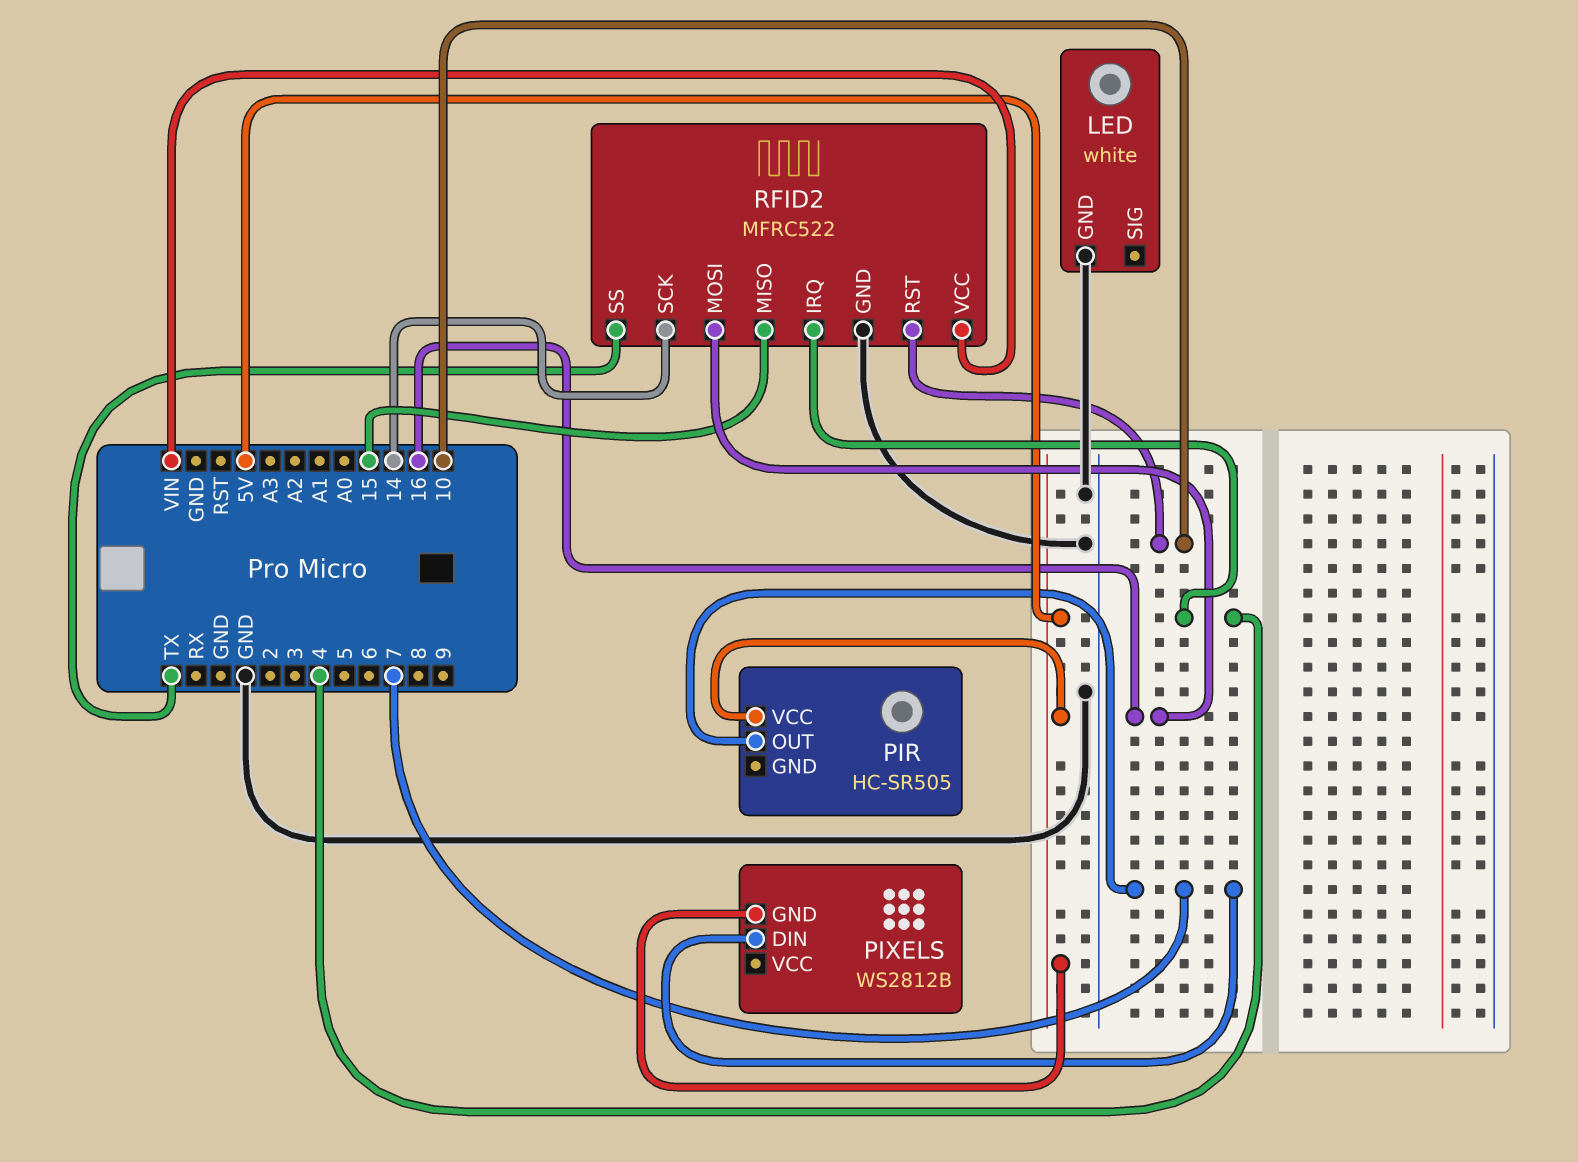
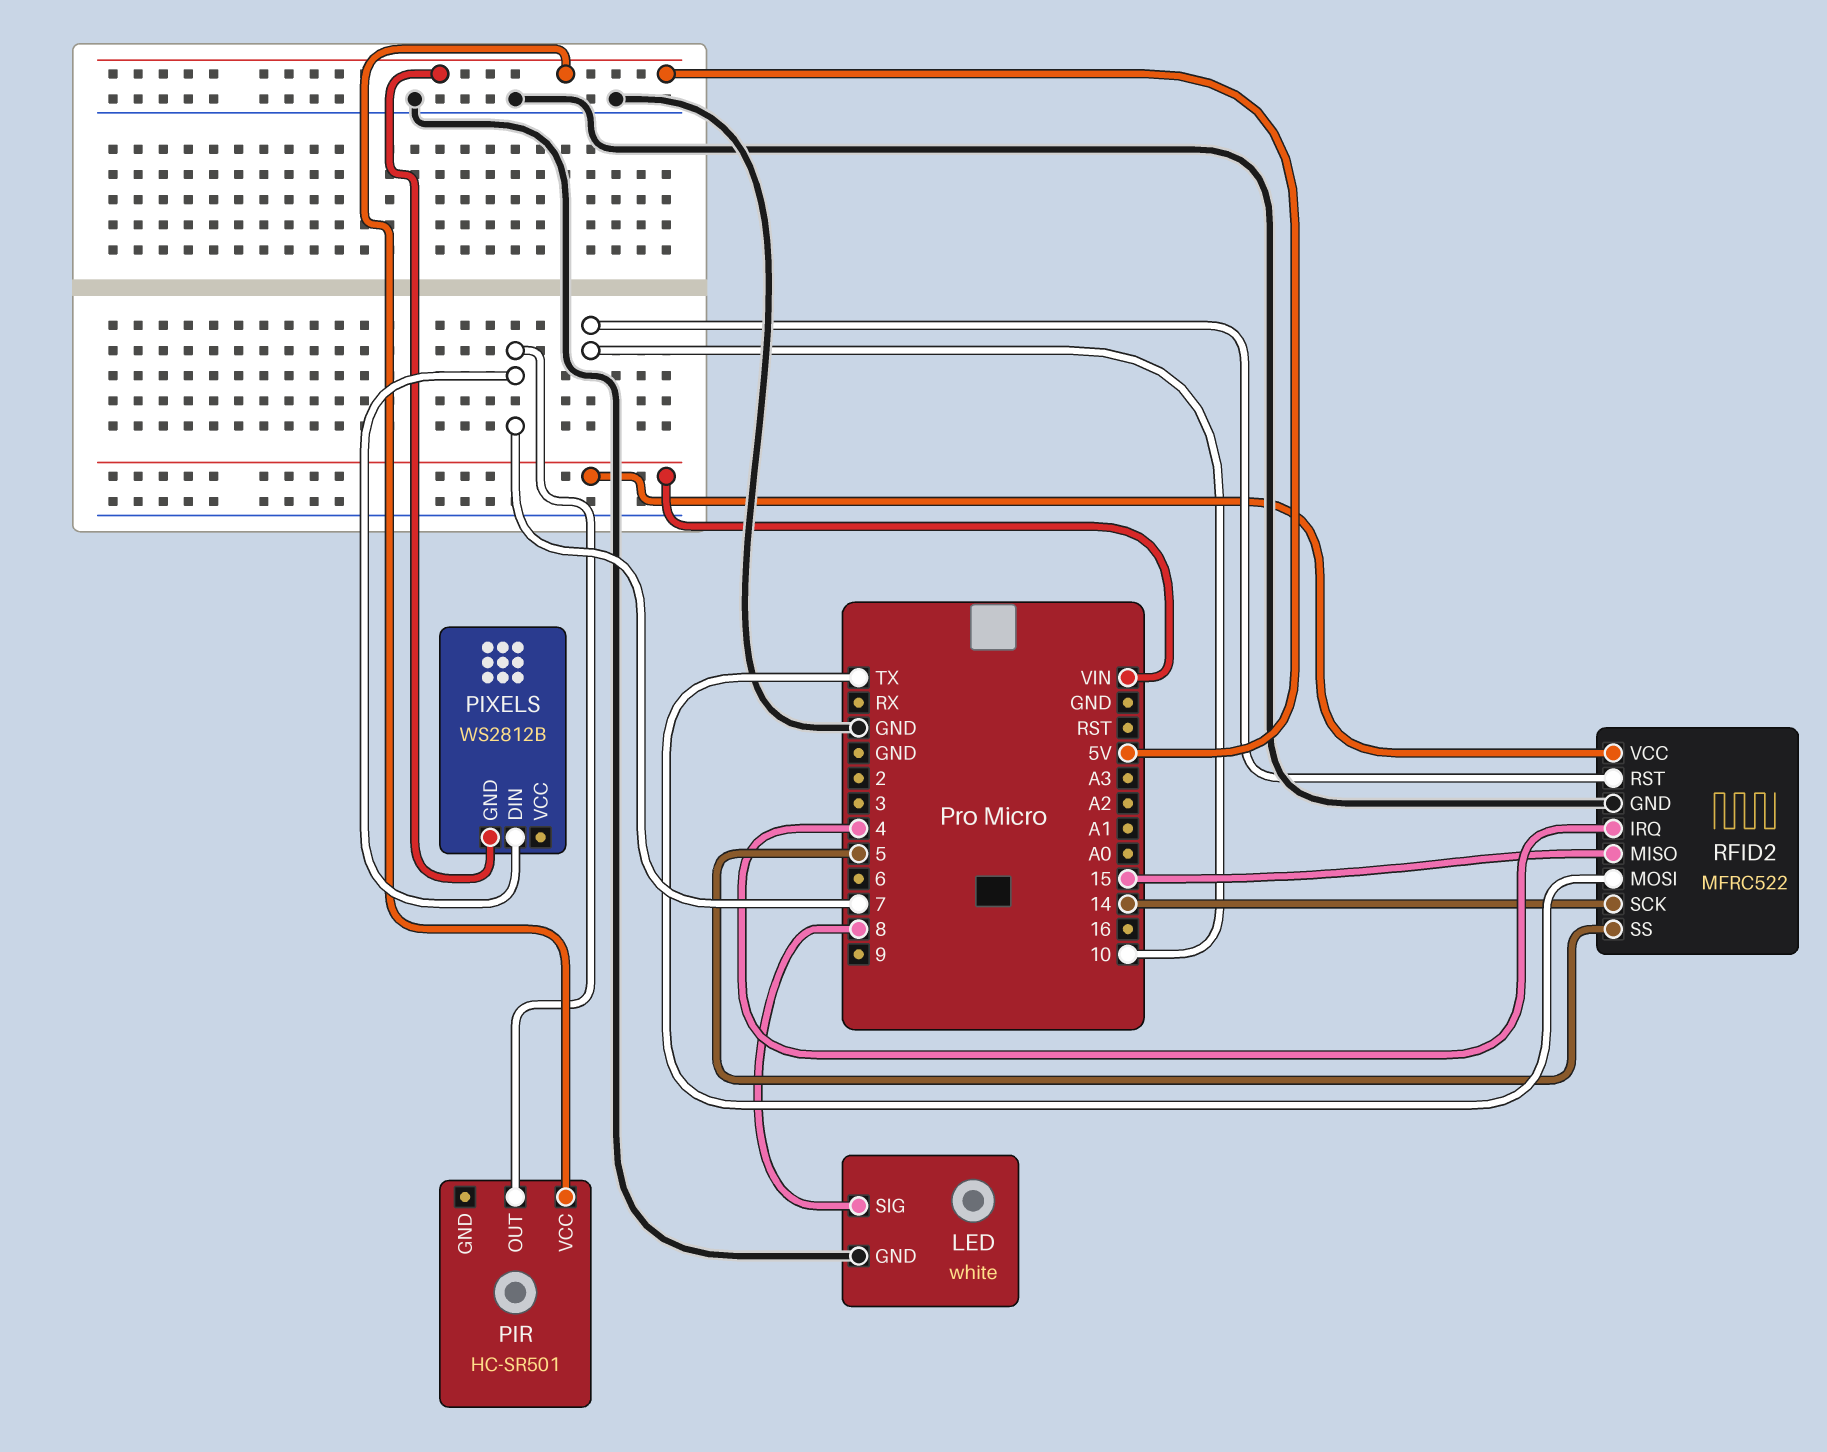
LED pin SIG: none -> 8
PIR: HC-SR505 -> HC-SR501
RFID2 pin MOSI: 16 -> TX
RFID2 pin SS: TX -> 5

